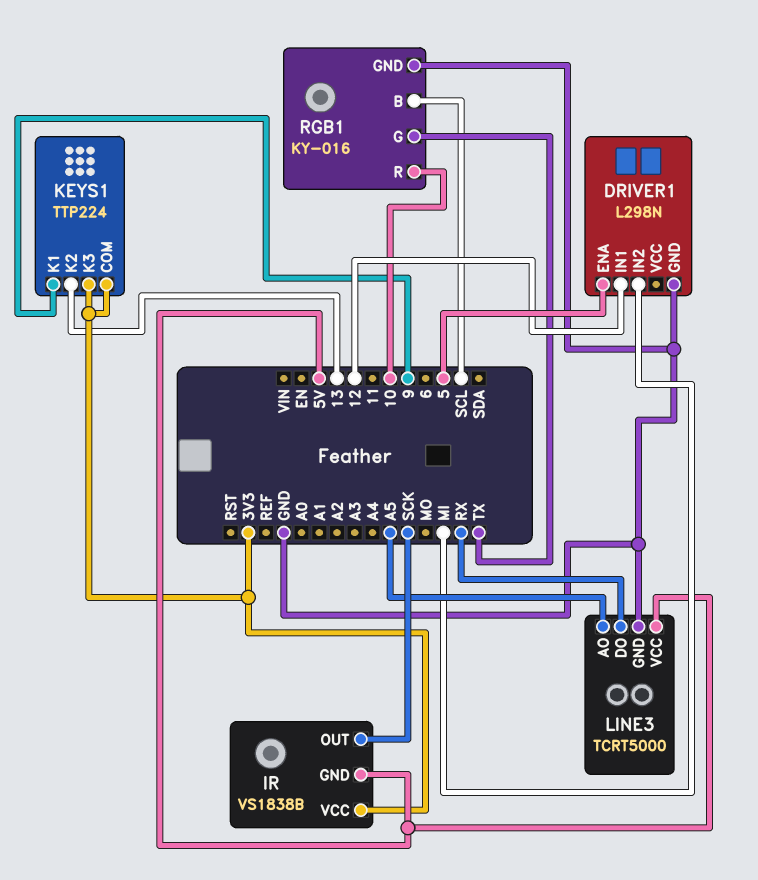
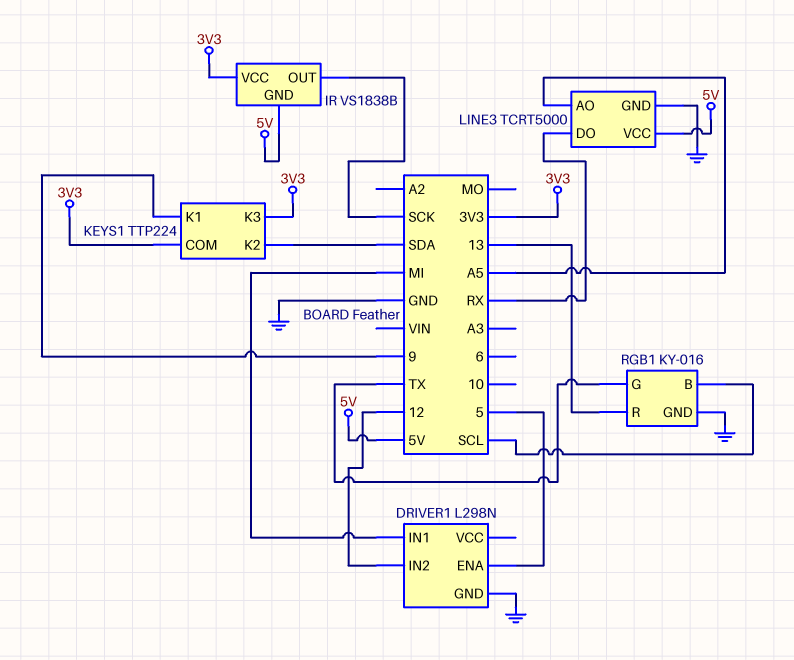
DRIVER1 pin IN1: 12 -> MI
DRIVER1 pin IN2: MI -> 12
KEYS1 pin K2: 13 -> SDA
RGB1 pin R: 10 -> 13

